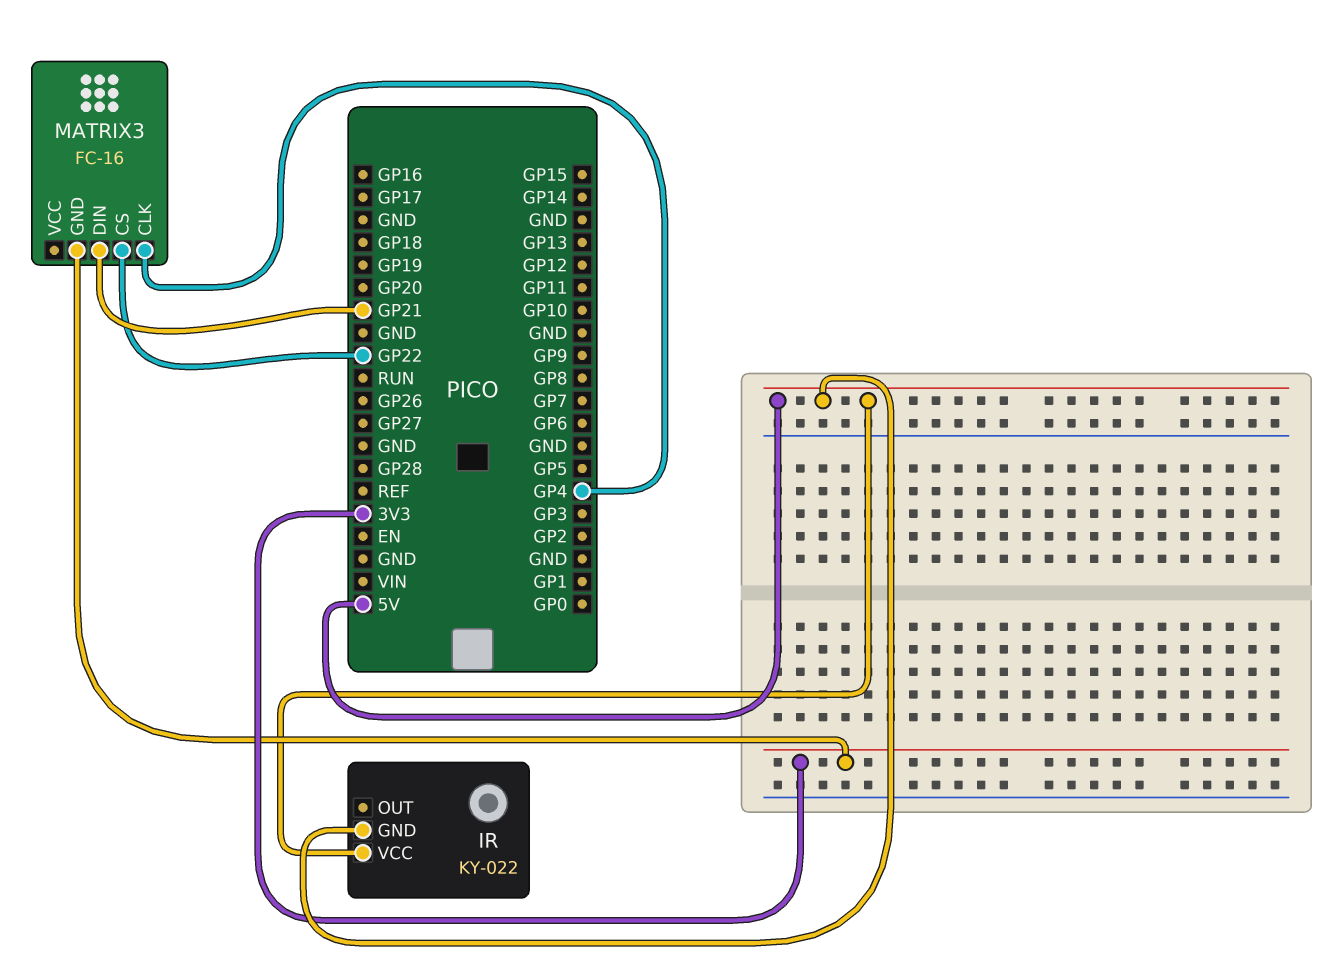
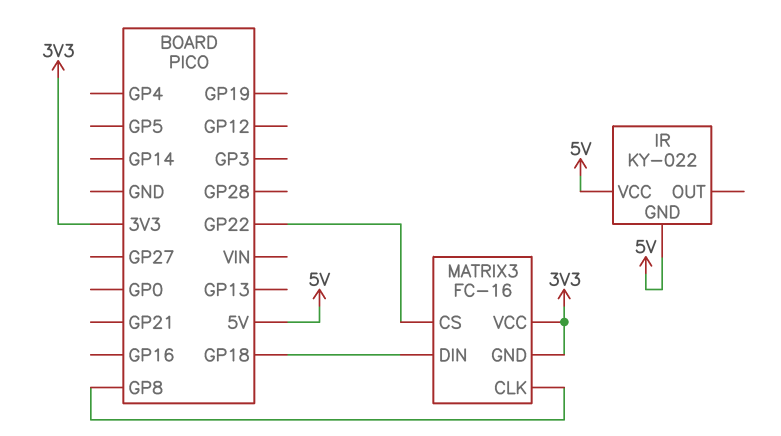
MATRIX3 pin CLK: GP4 -> GP8
MATRIX3 pin DIN: GP21 -> GP18
MATRIX3 pin VCC: none -> 3V3

